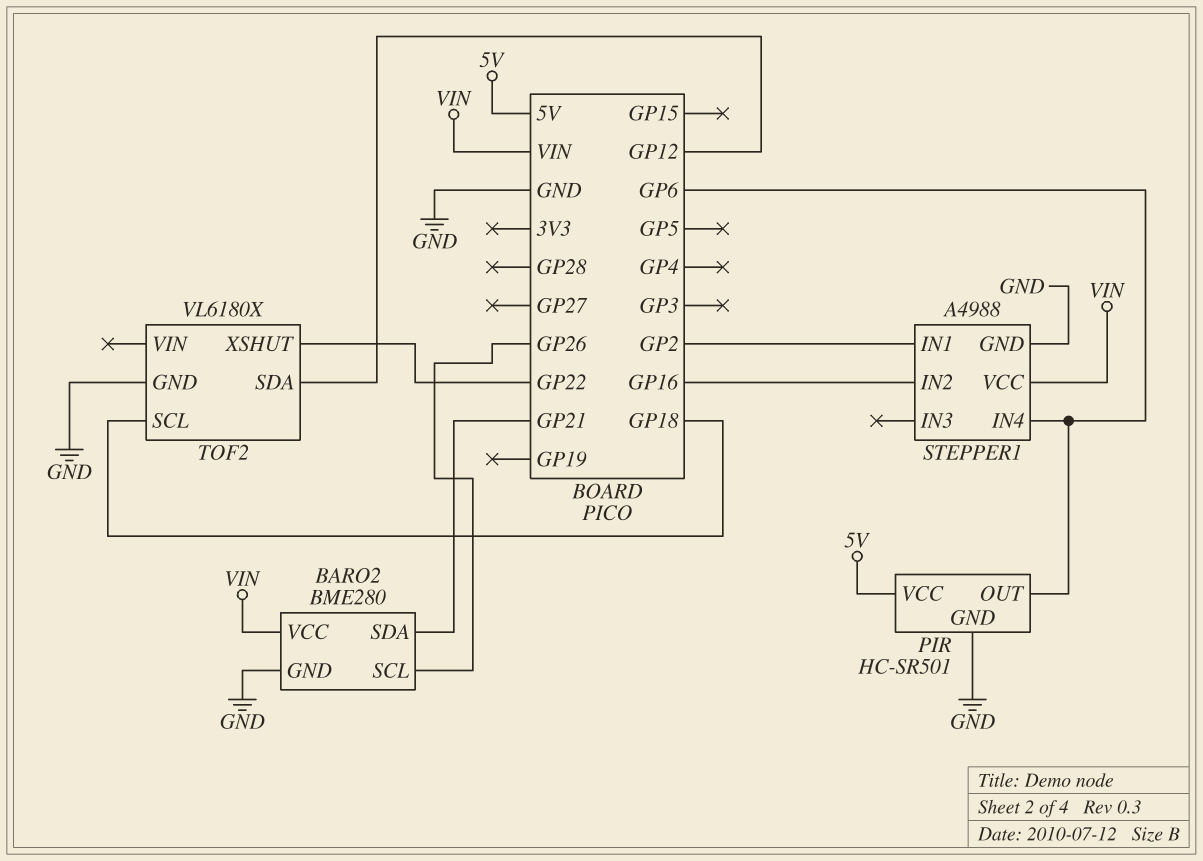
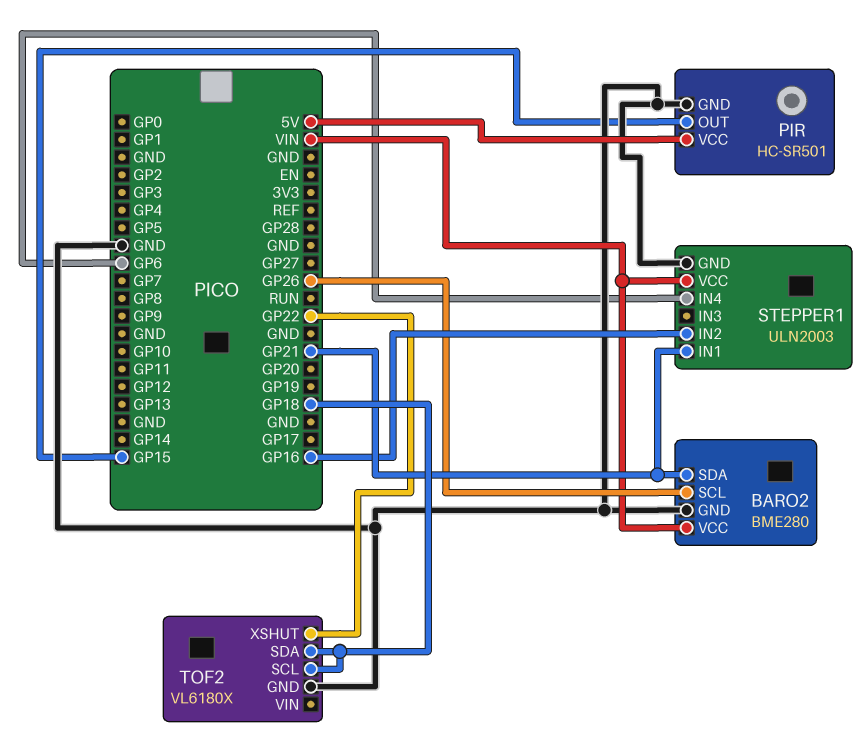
PIR pin OUT: GP6 -> GP15
STEPPER1: A4988 -> ULN2003
STEPPER1 pin IN1: GP2 -> GP21
TOF2 pin SDA: GP12 -> GP18

